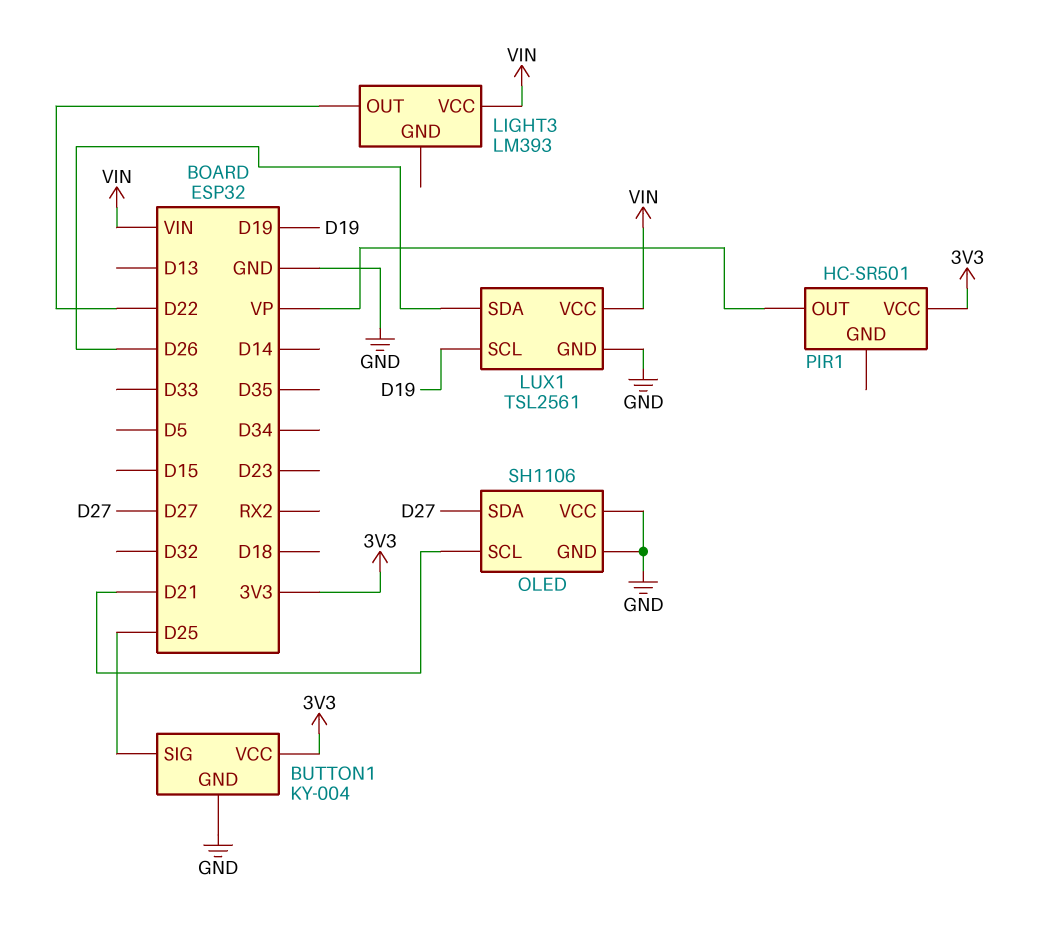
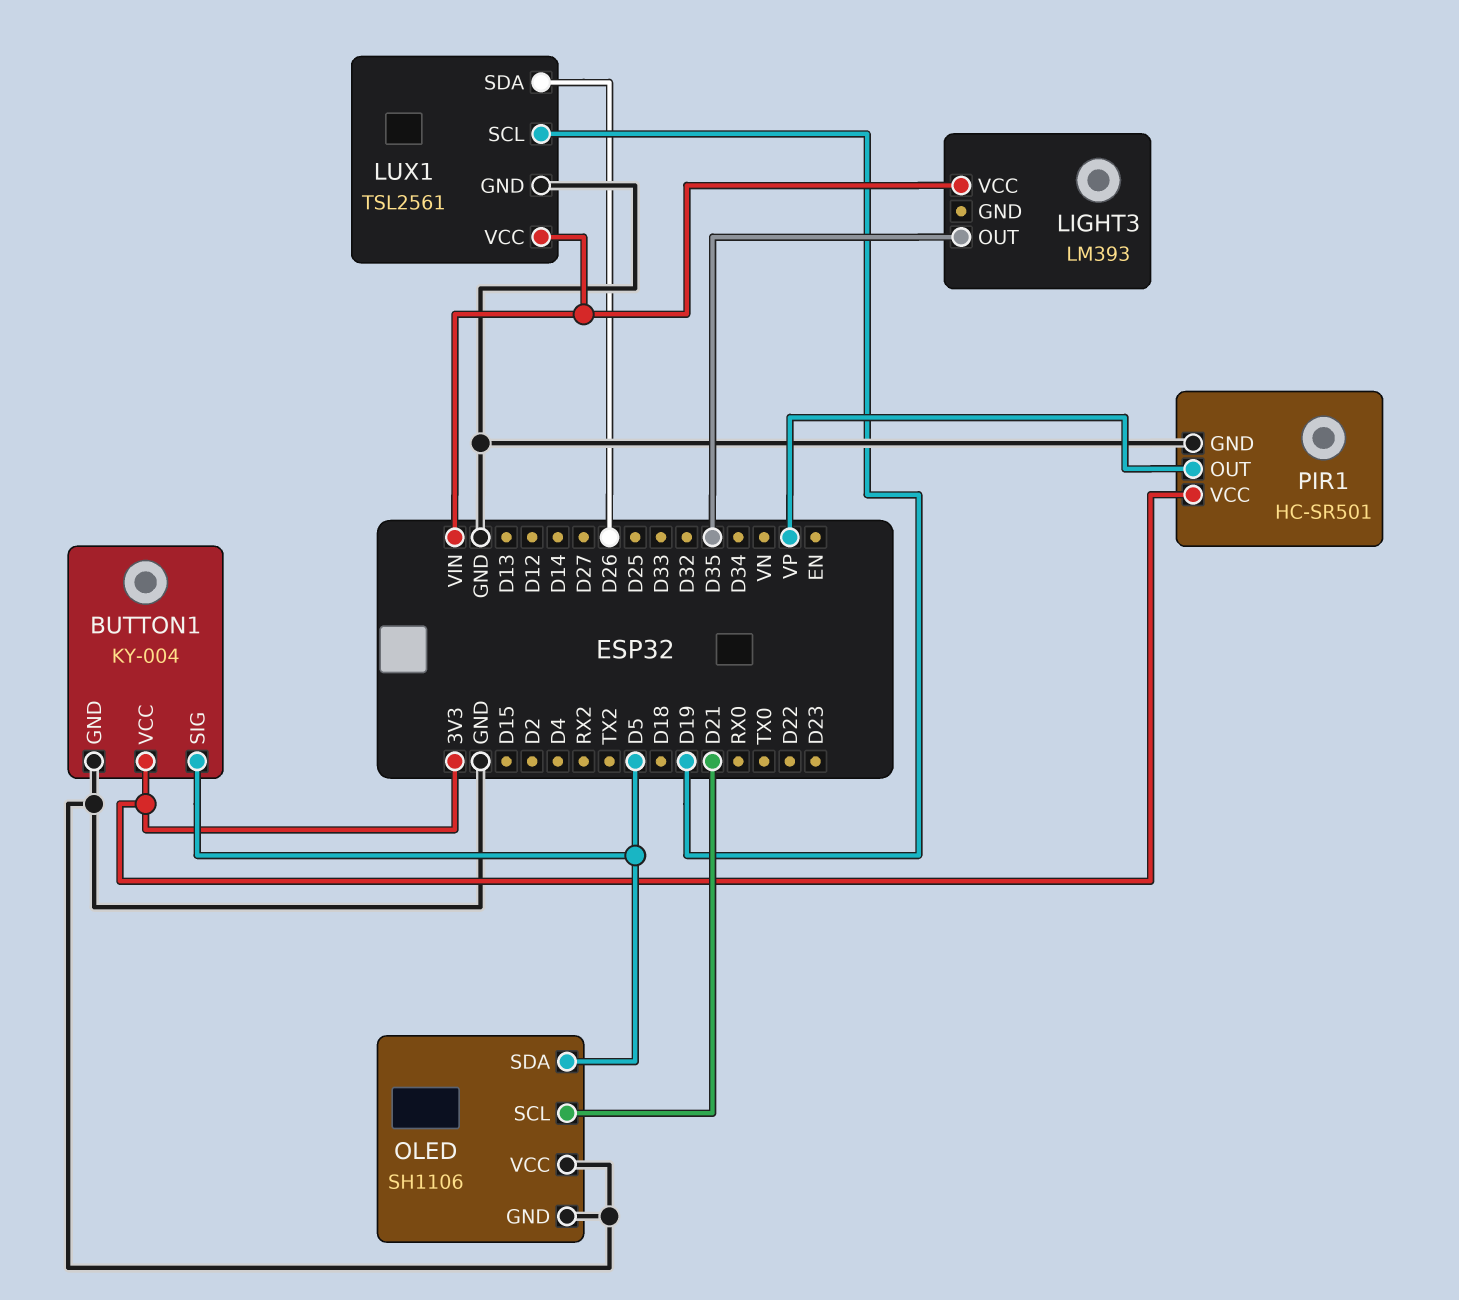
BUTTON1 pin SIG: D25 -> D5
LIGHT3 pin OUT: D22 -> D35
OLED pin SDA: D27 -> D5
PIR1 pin GND: none -> GND

